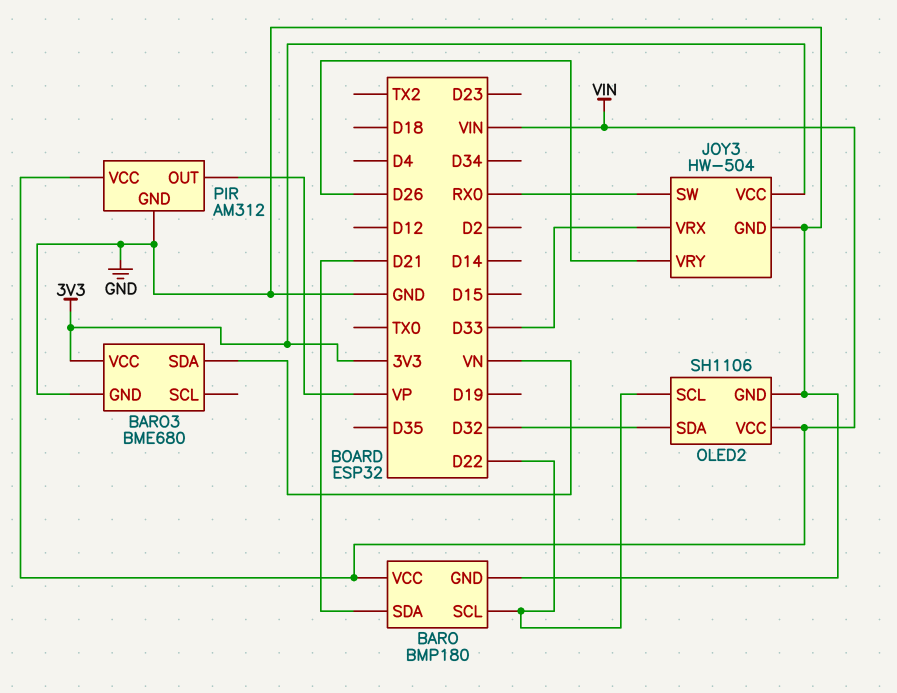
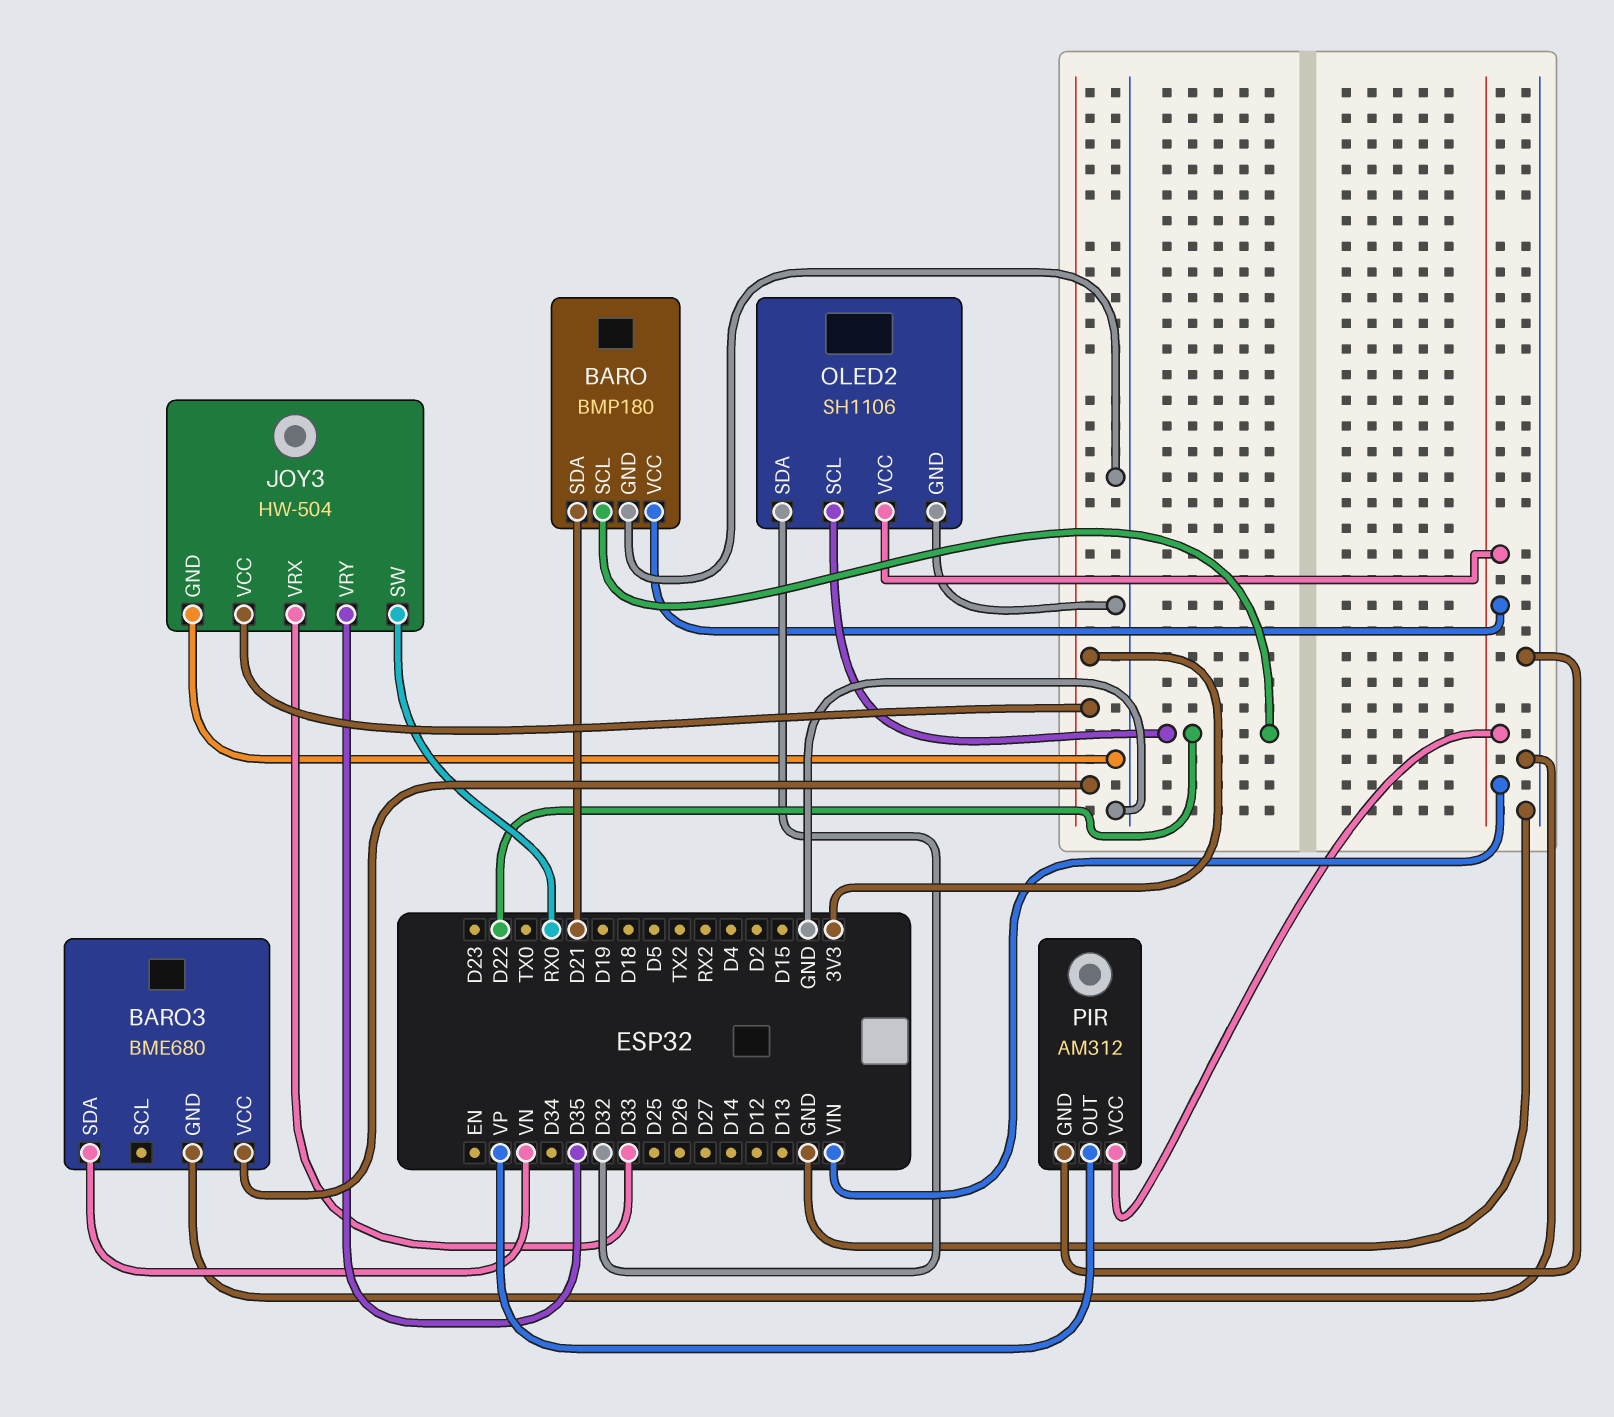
JOY3 pin VRY: D26 -> D35

